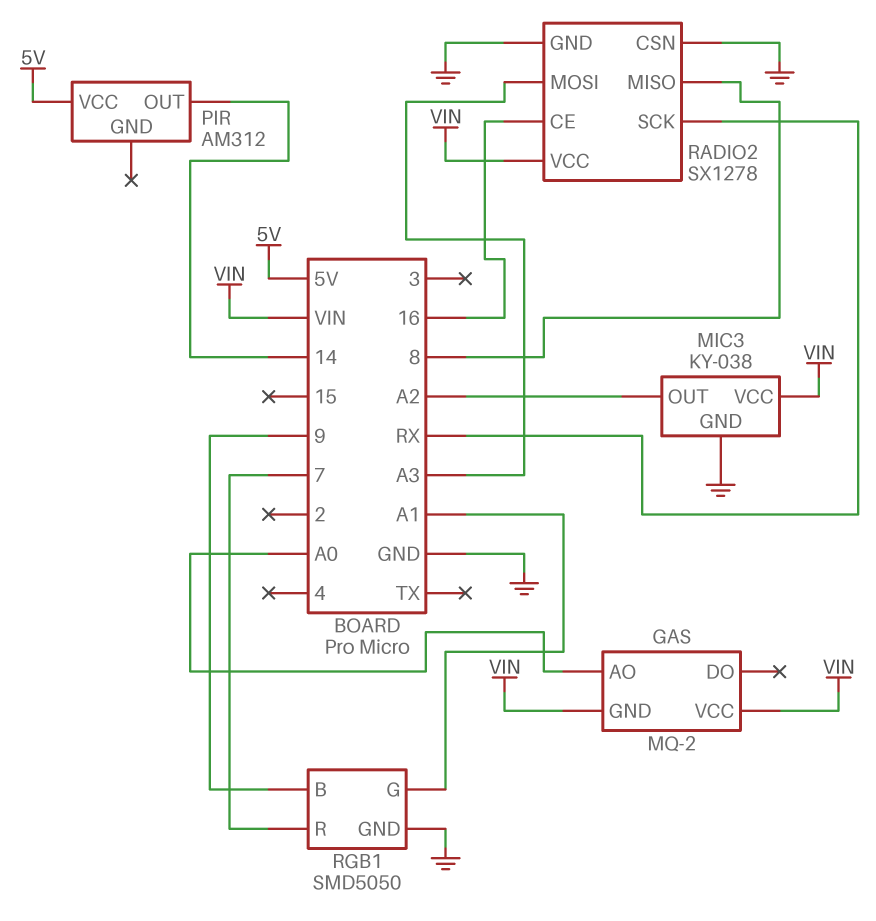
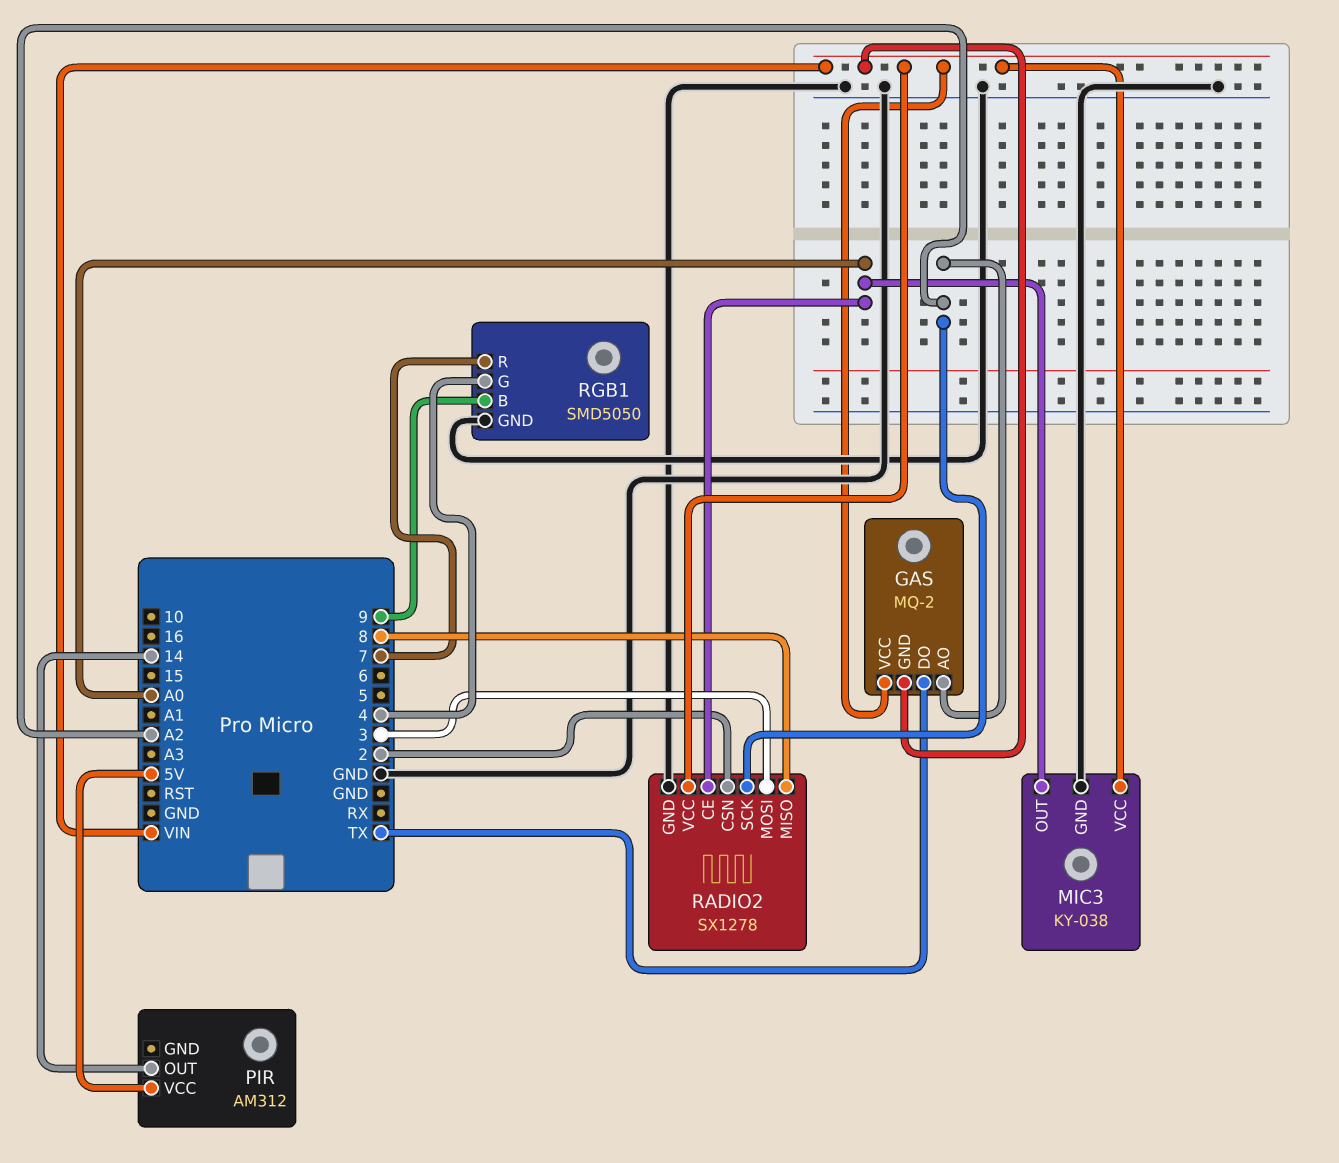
GAS pin AO: A0 -> A2
GAS pin DO: none -> TX
MIC3 pin OUT: A2 -> A0
RADIO2 pin CE: 16 -> A0
RADIO2 pin CSN: GND -> 2
RADIO2 pin MOSI: A3 -> 3
RADIO2 pin SCK: RX -> A2
RGB1 pin G: A1 -> 4

